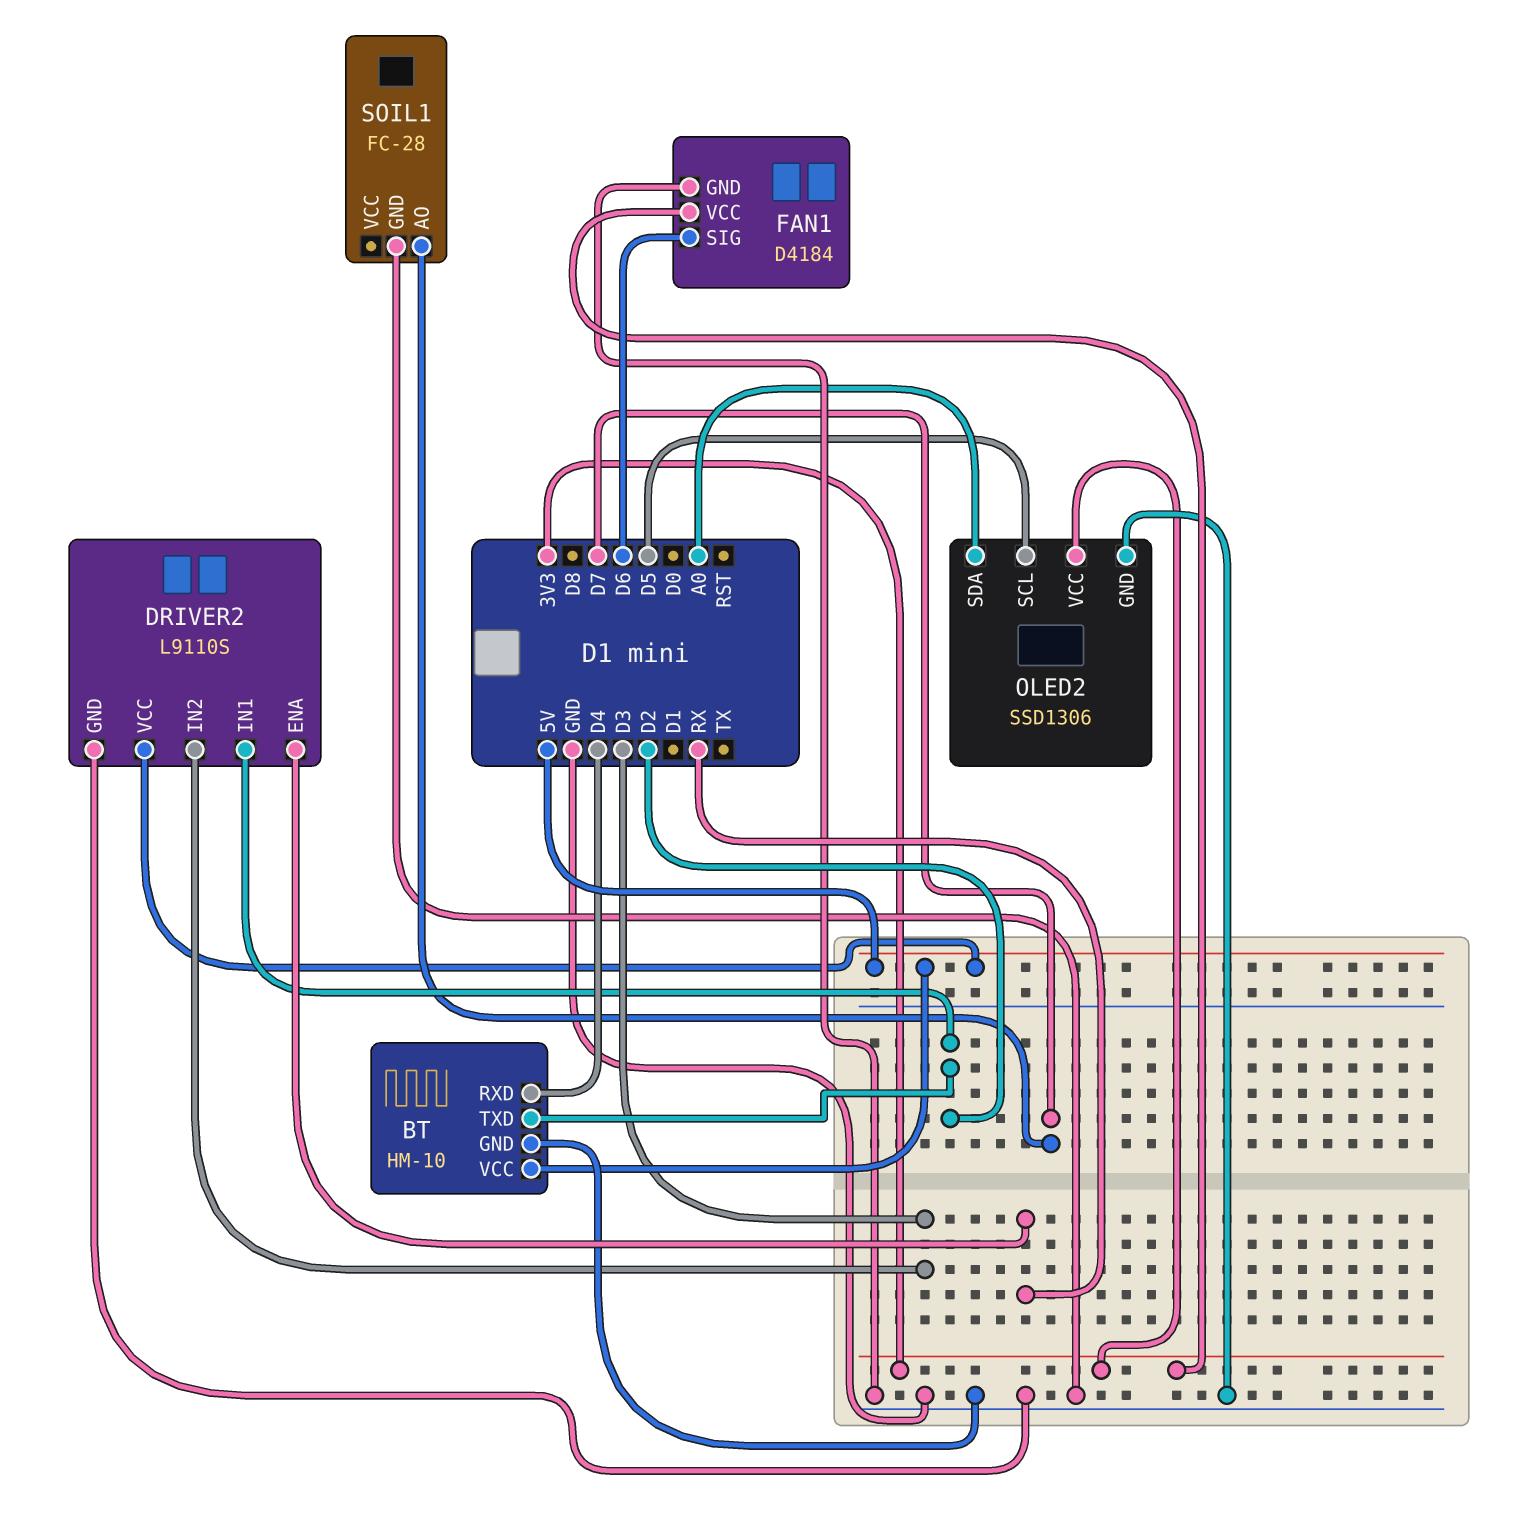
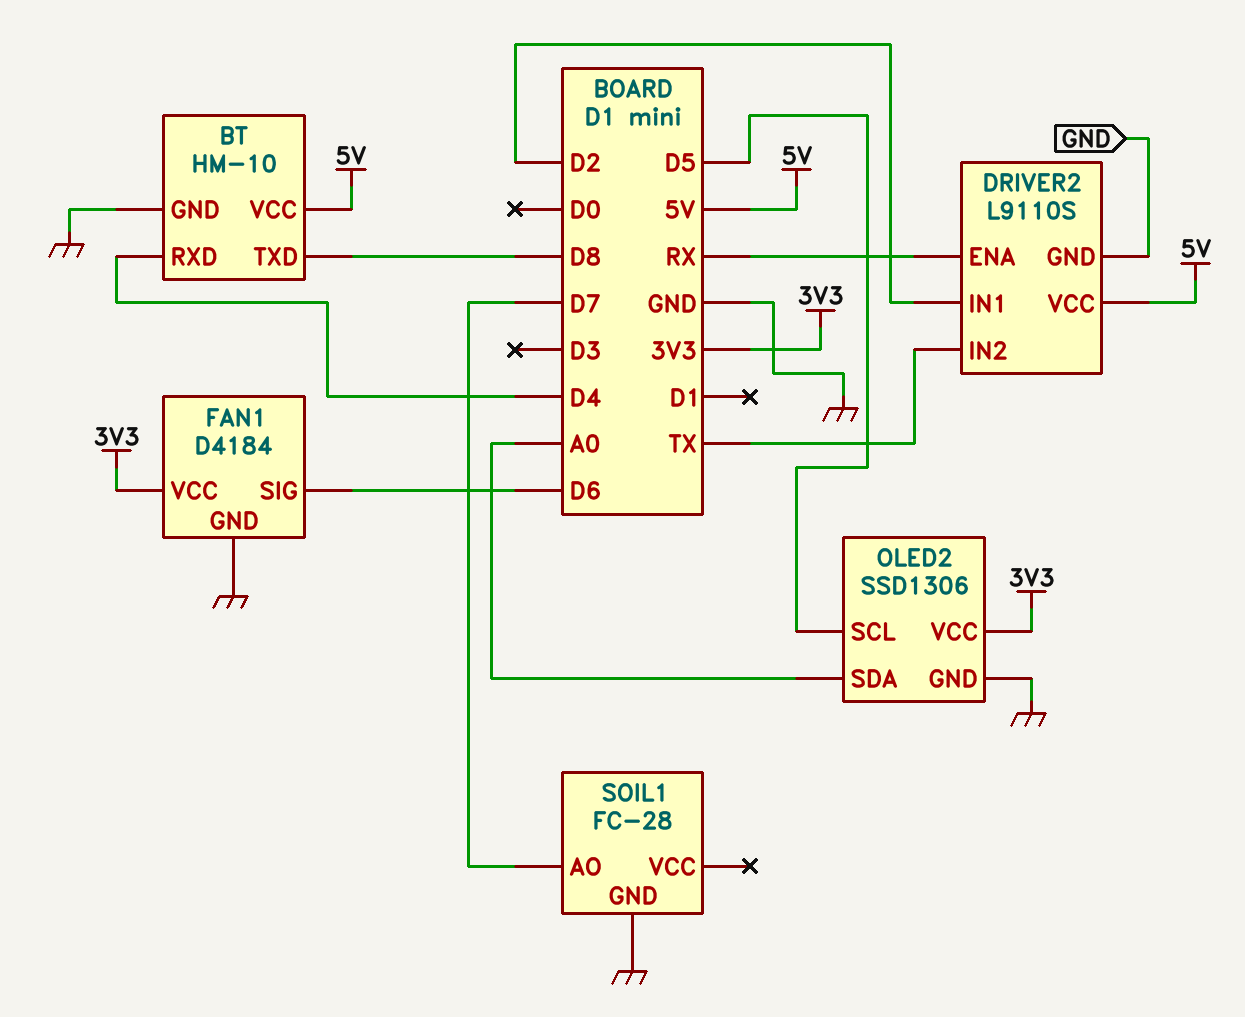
BT pin TXD: D2 -> D8
DRIVER2 pin IN2: D3 -> TX

